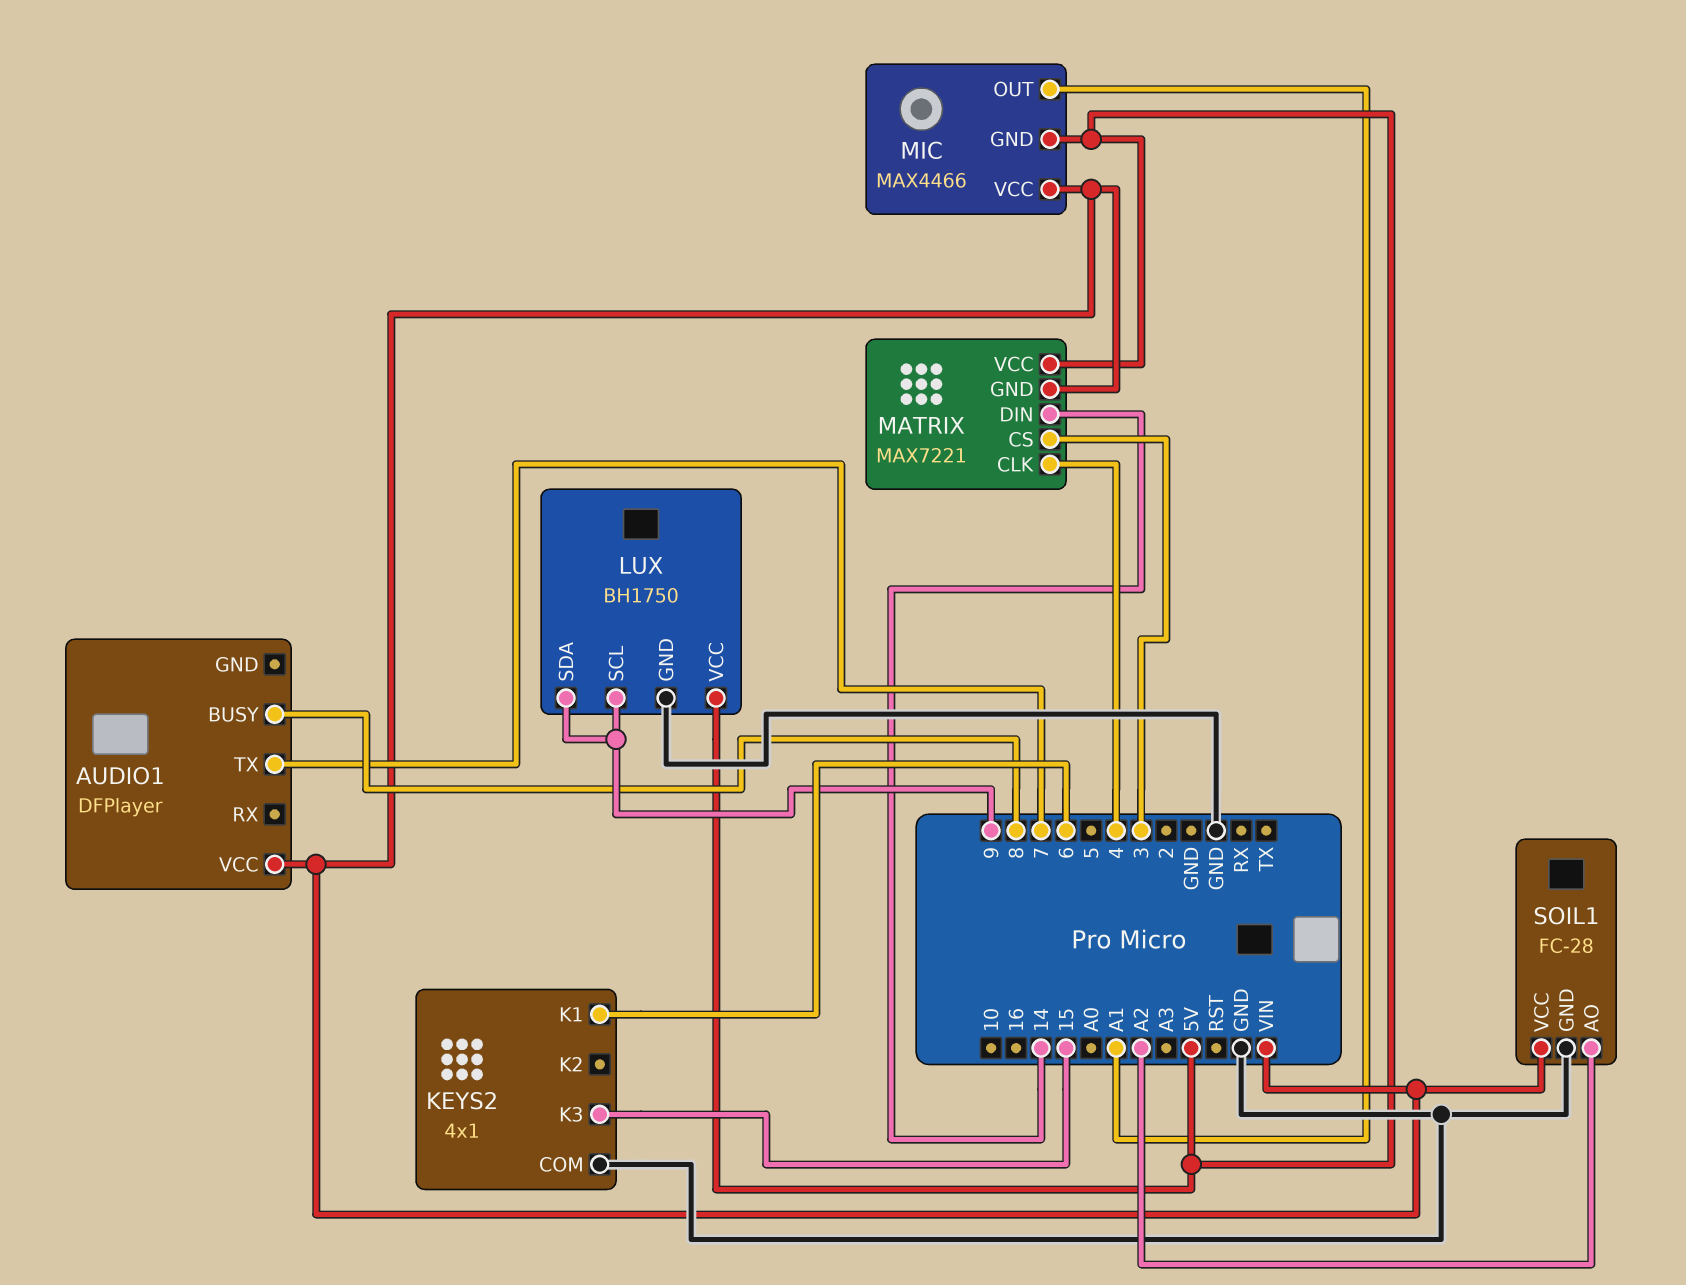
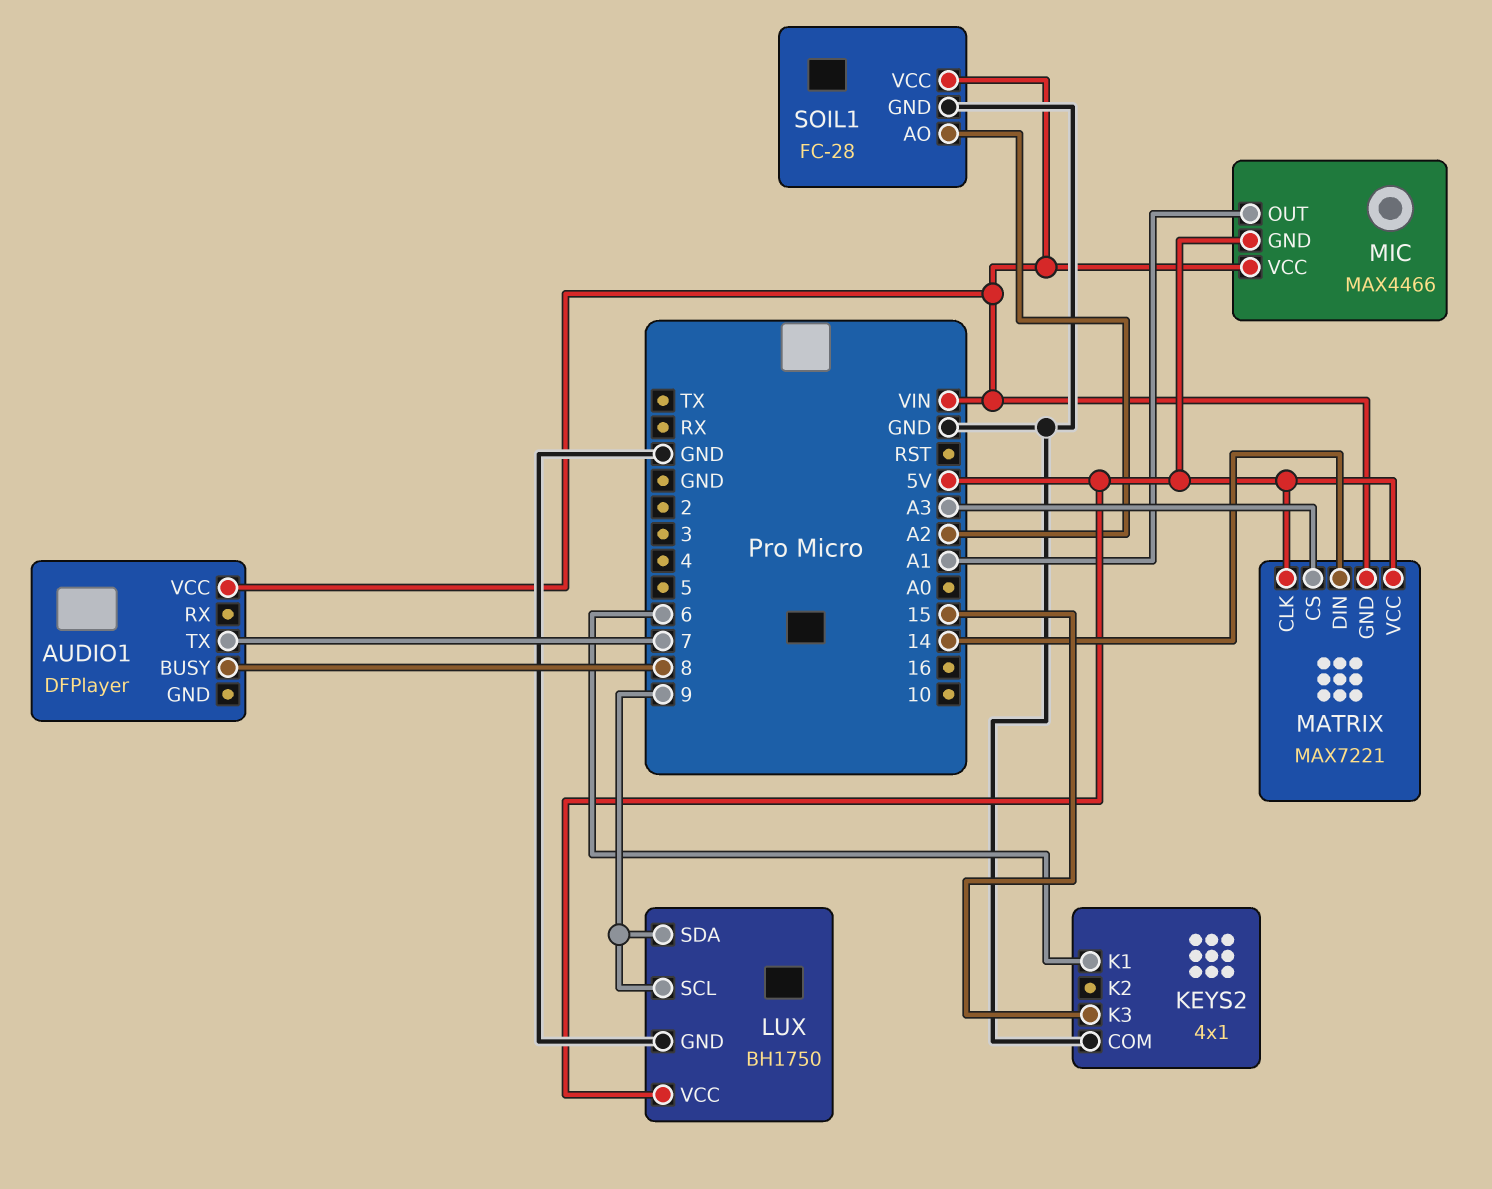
MATRIX pin CLK: 4 -> 5V
MATRIX pin CS: 3 -> A3

